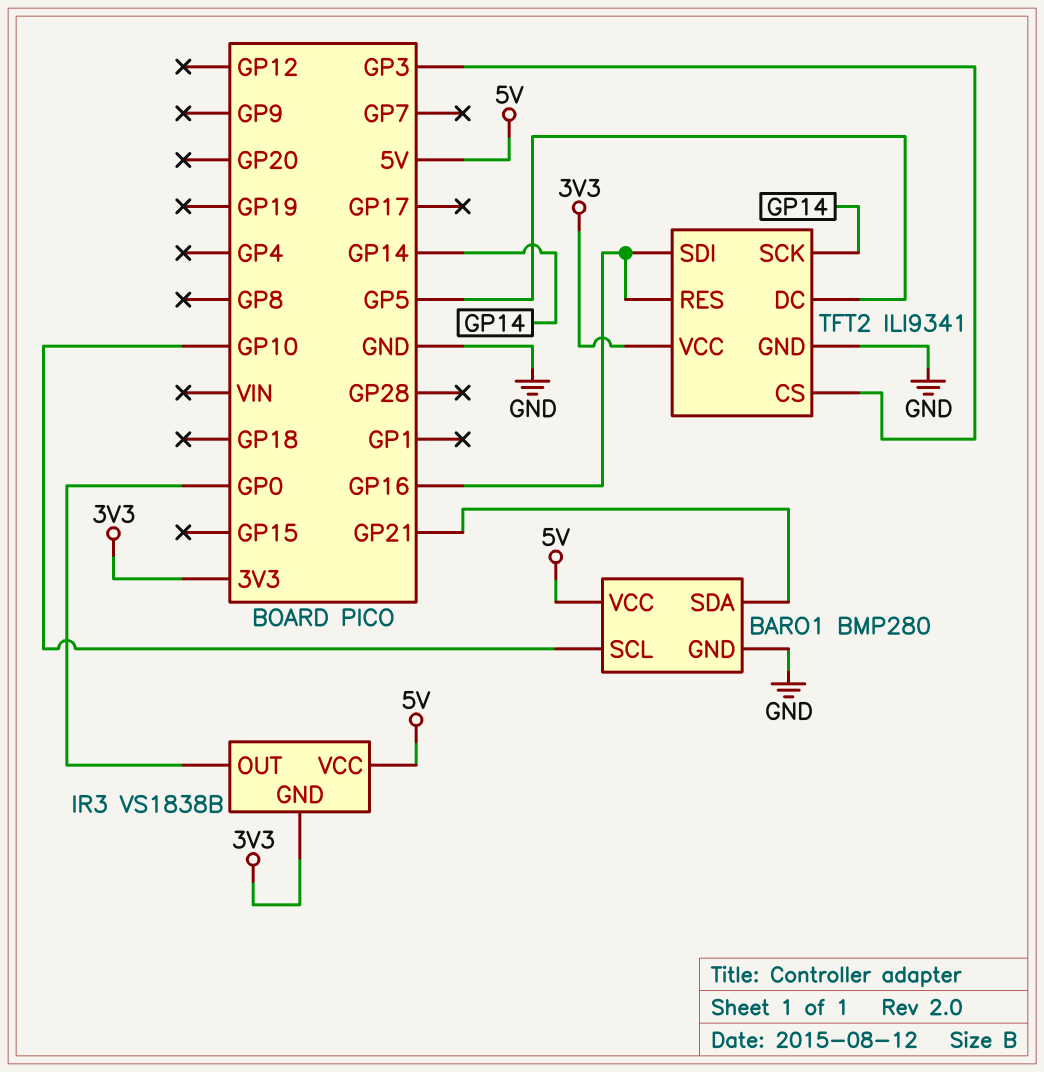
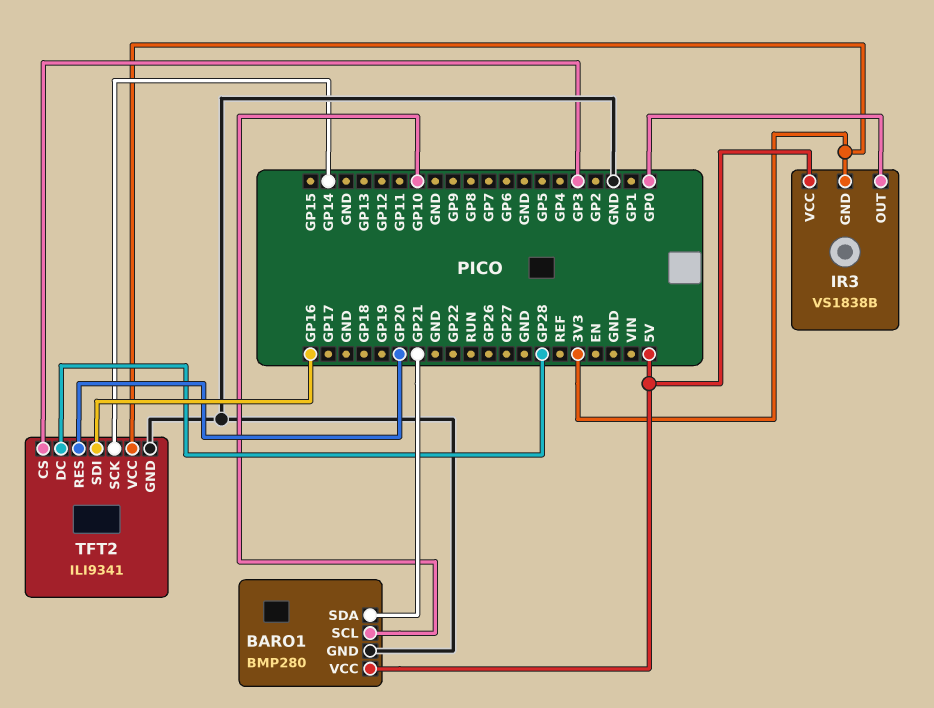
TFT2 pin DC: GP5 -> GP28
TFT2 pin RES: GP16 -> GP20

